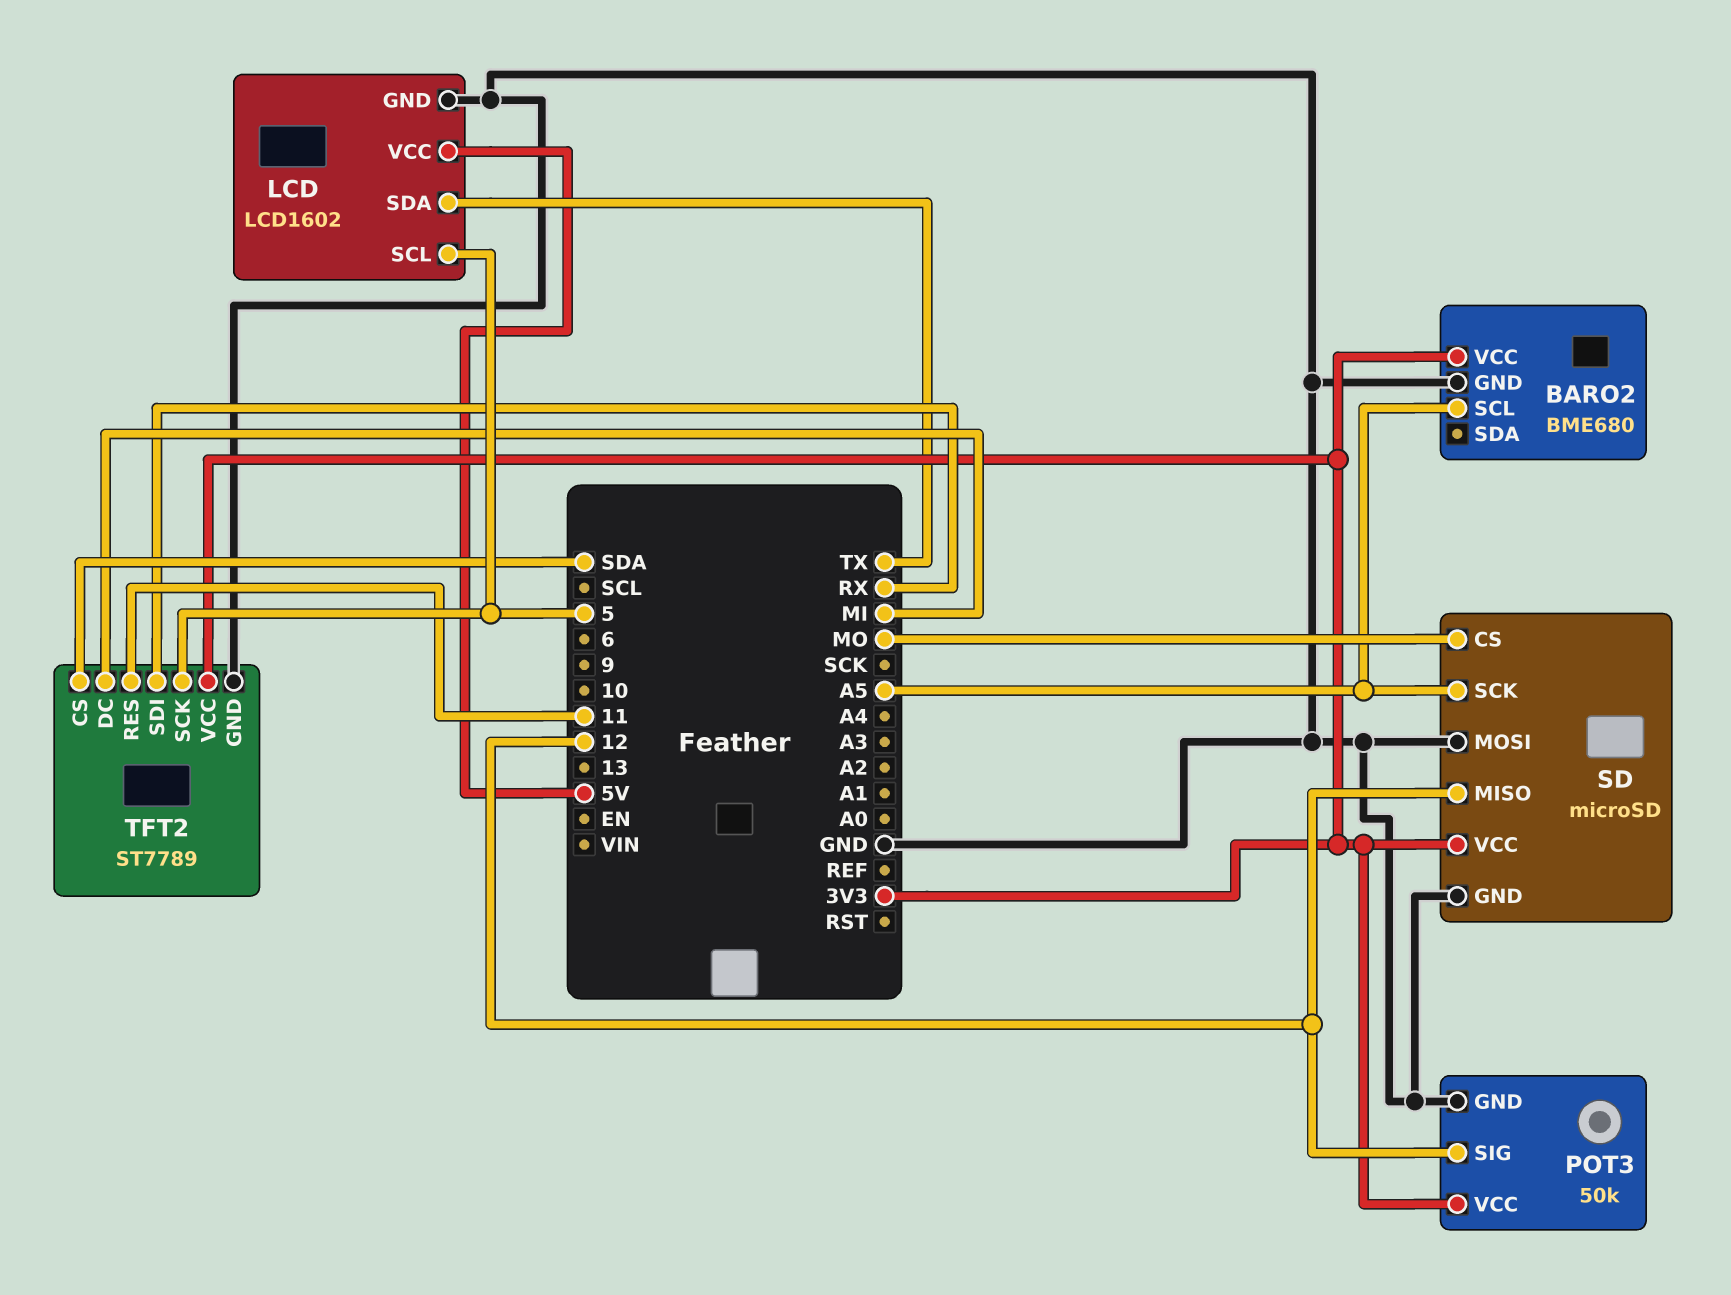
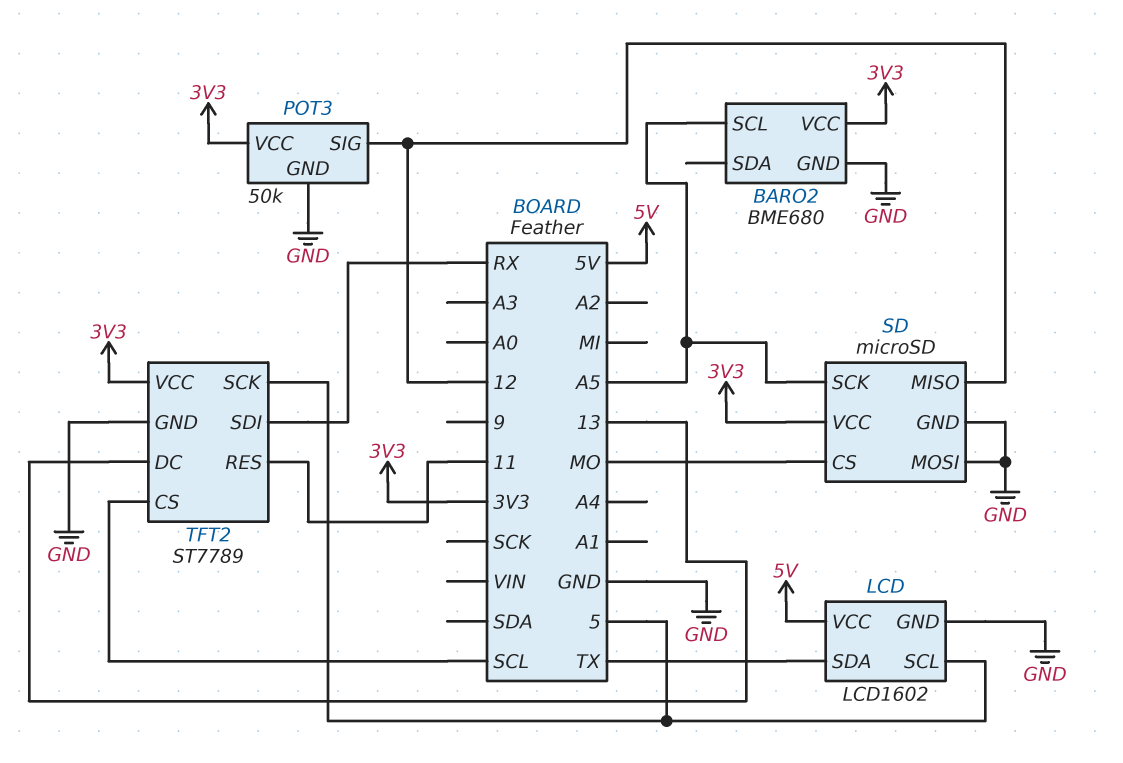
TFT2 pin CS: SDA -> SCL
TFT2 pin DC: MI -> 13

